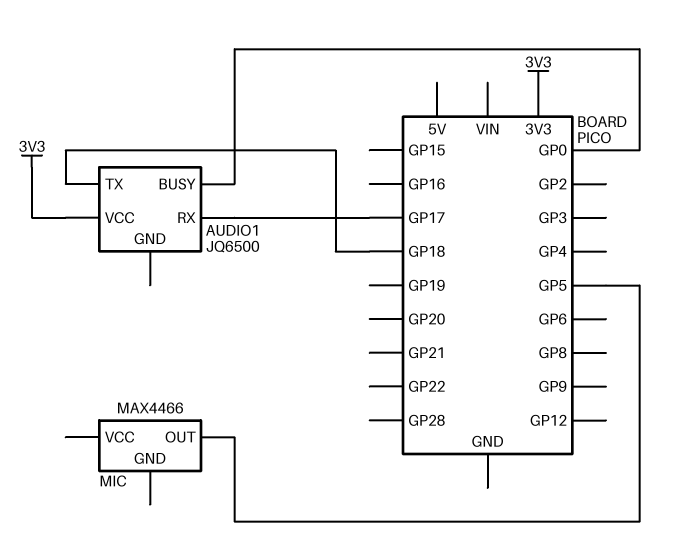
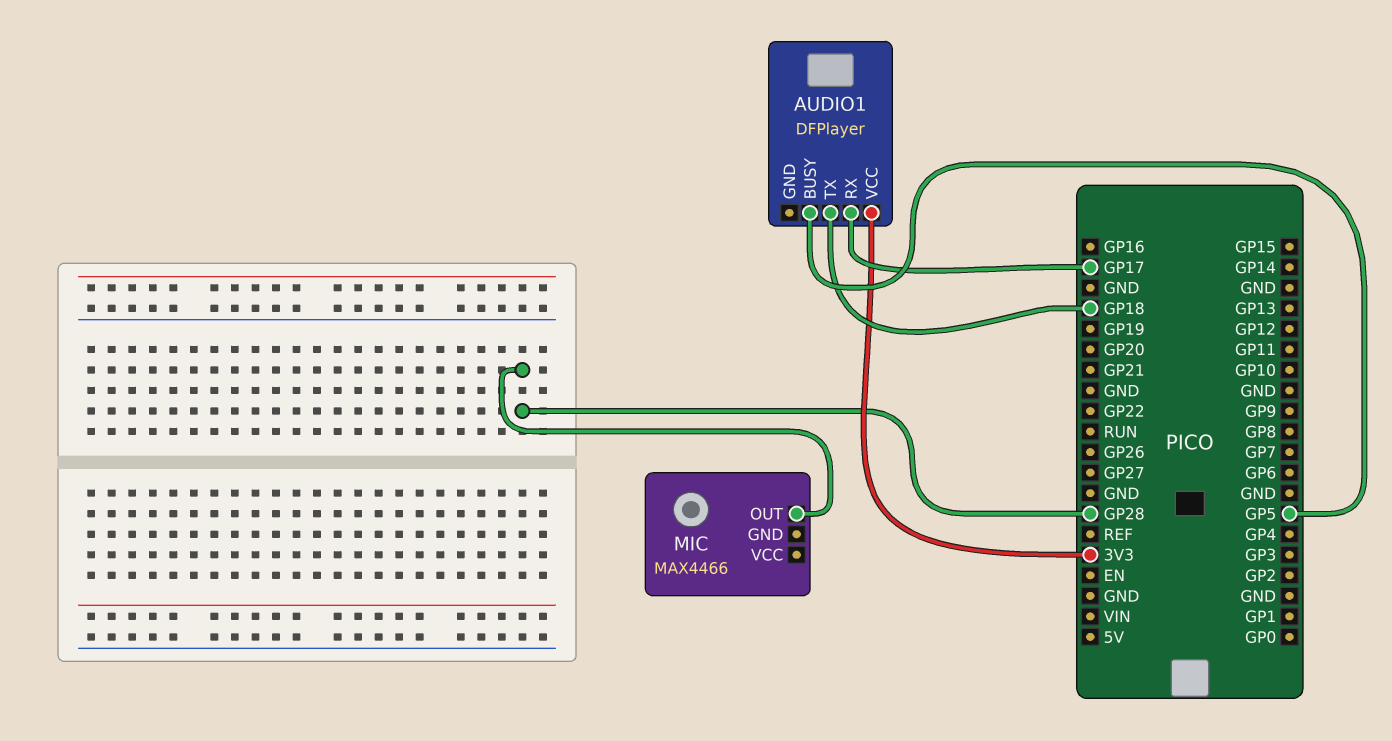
AUDIO1: JQ6500 -> DFPlayer
AUDIO1 pin BUSY: GP0 -> GP5
MIC pin OUT: GP5 -> GP28

